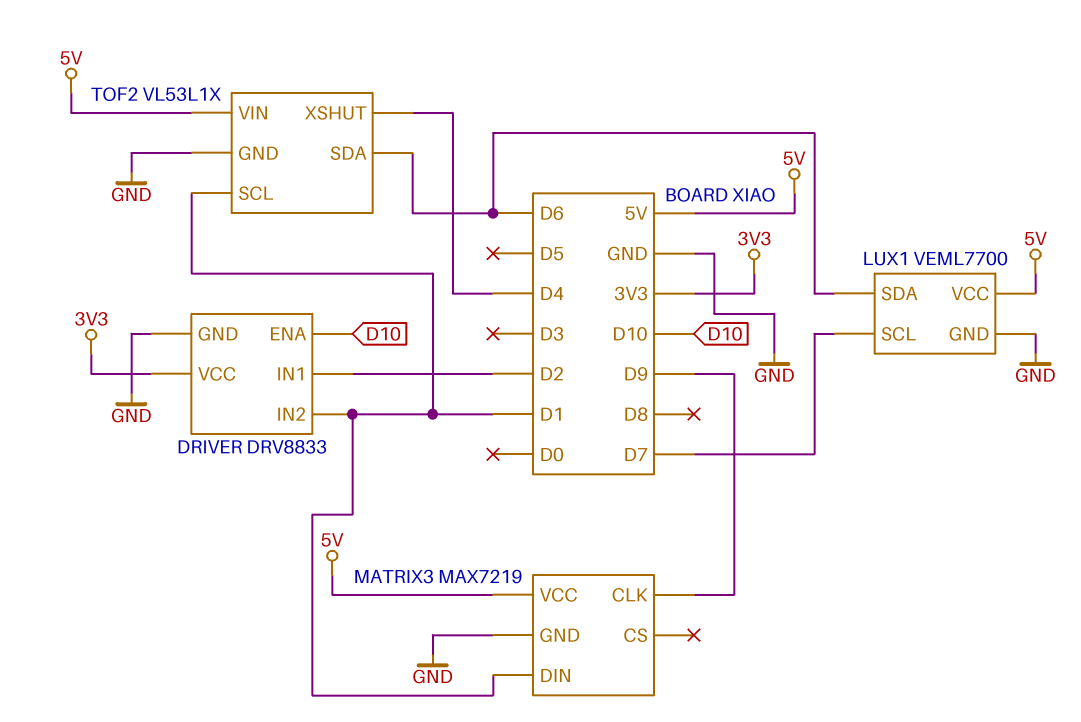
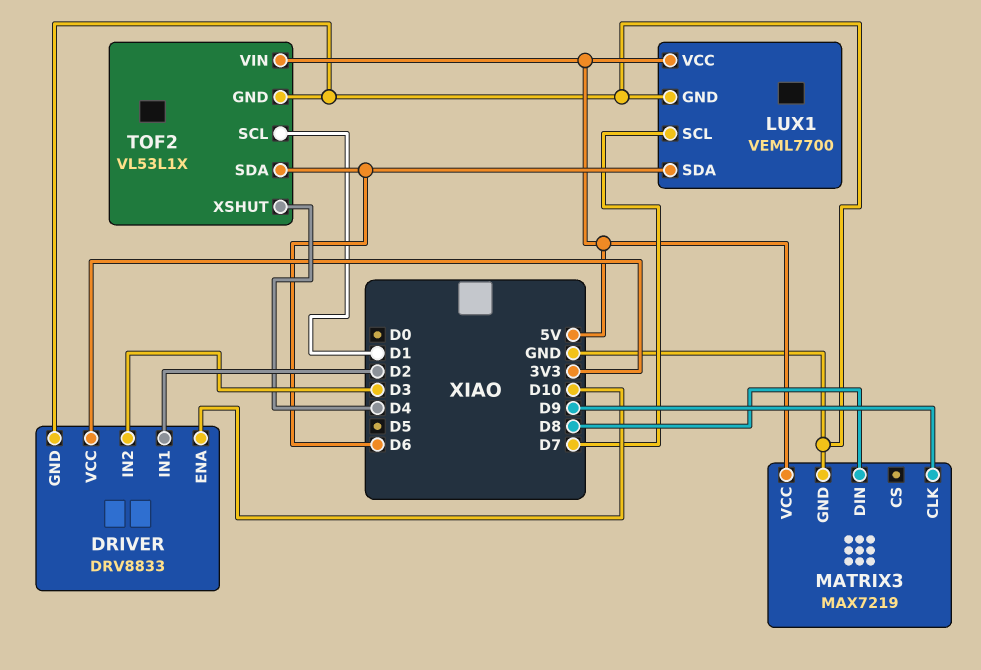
DRIVER pin IN2: D1 -> D3
MATRIX3 pin DIN: D1 -> D8

